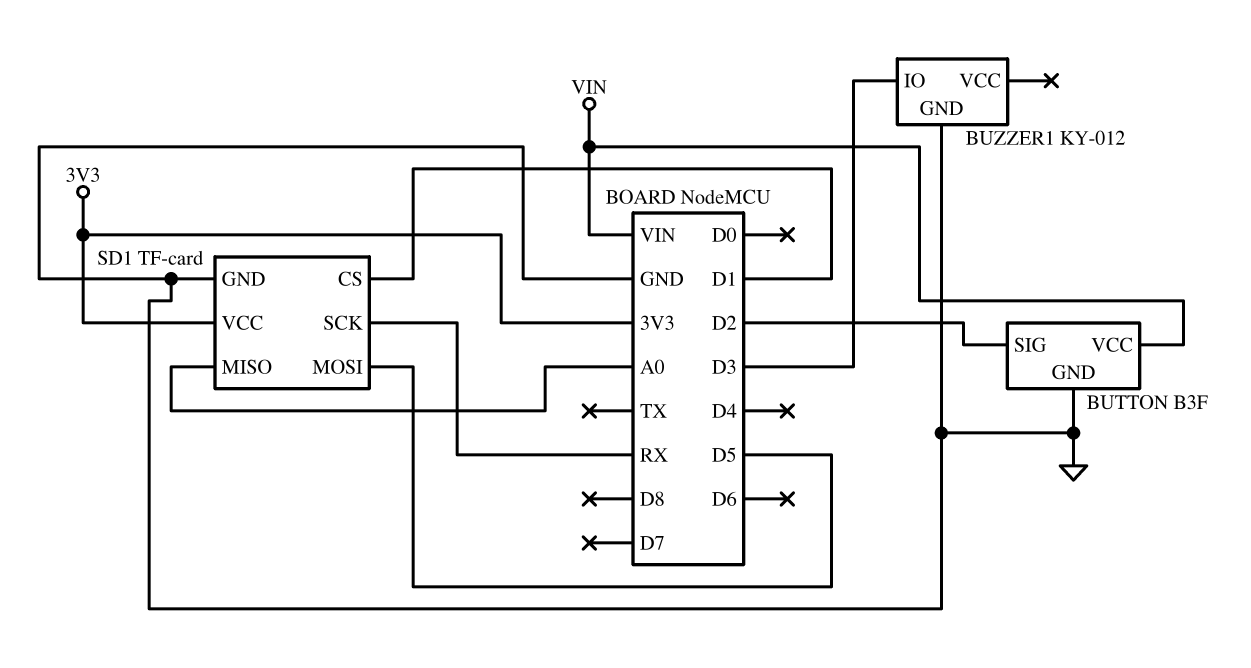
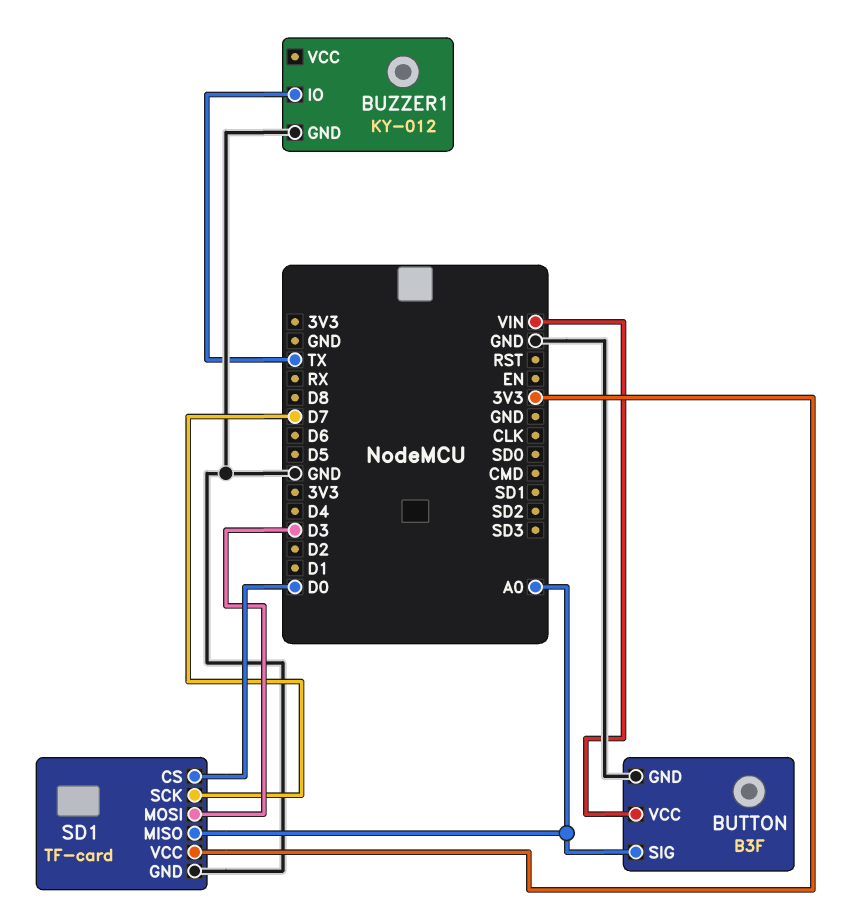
BUTTON pin SIG: D2 -> A0
BUZZER1 pin IO: D3 -> TX
SD1 pin CS: D1 -> D0
SD1 pin MOSI: D5 -> D3
SD1 pin SCK: RX -> D7

